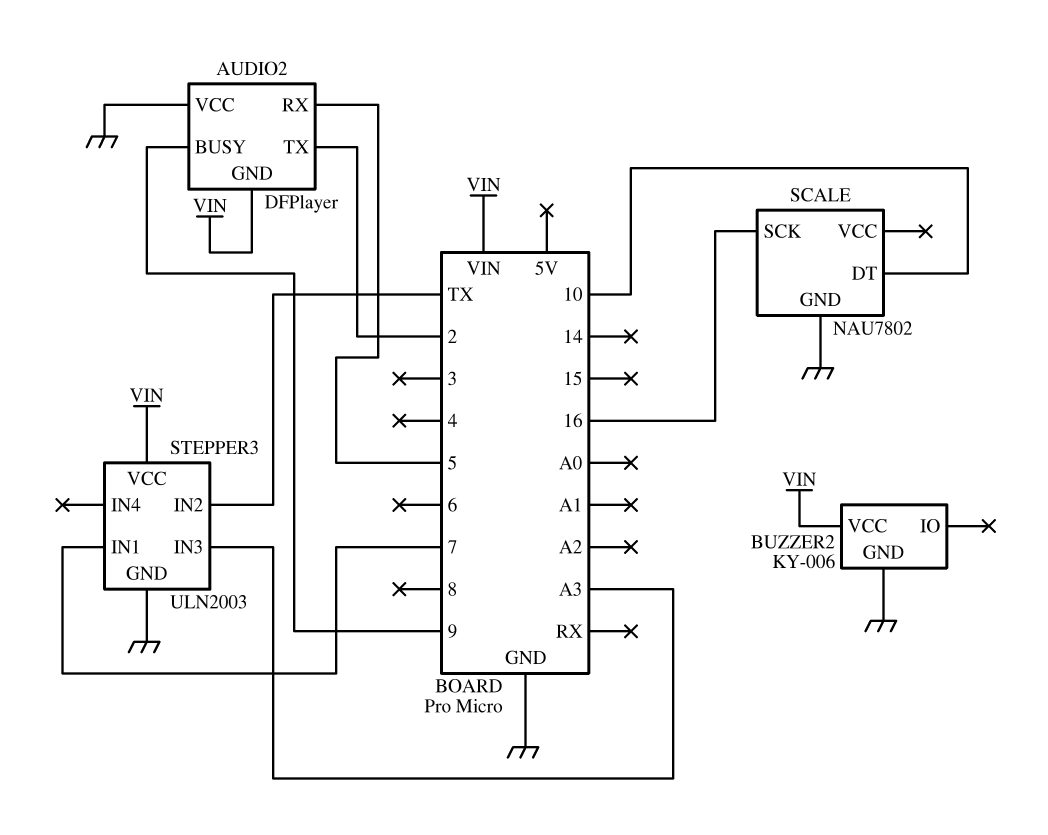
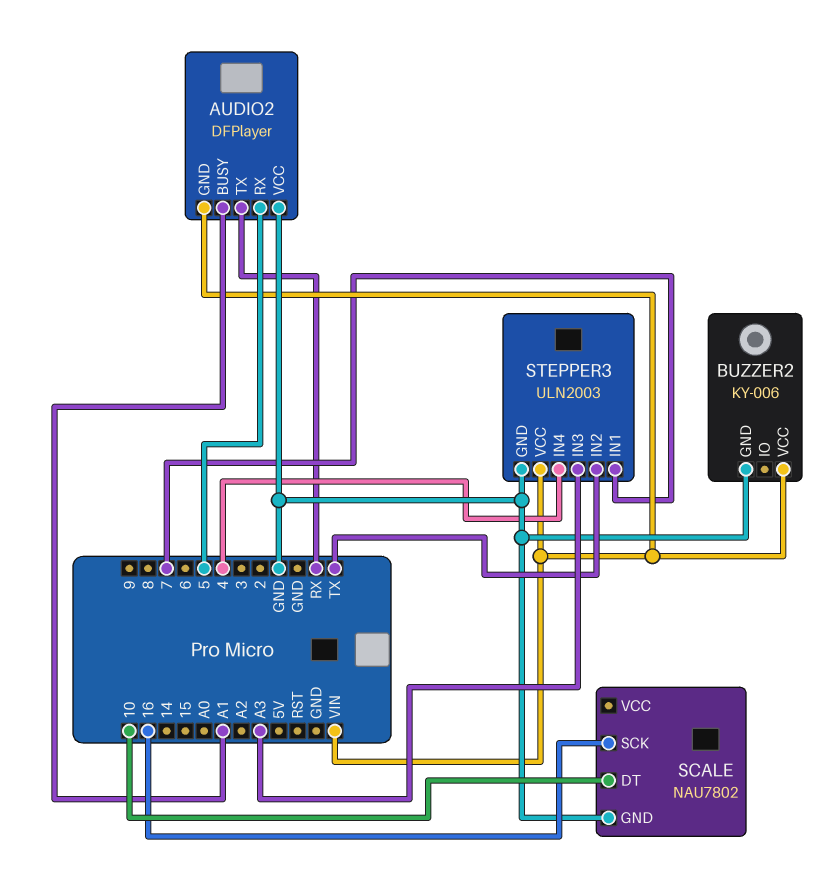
AUDIO2 pin BUSY: 9 -> A1
AUDIO2 pin TX: 2 -> RX
STEPPER3 pin IN4: none -> 4

